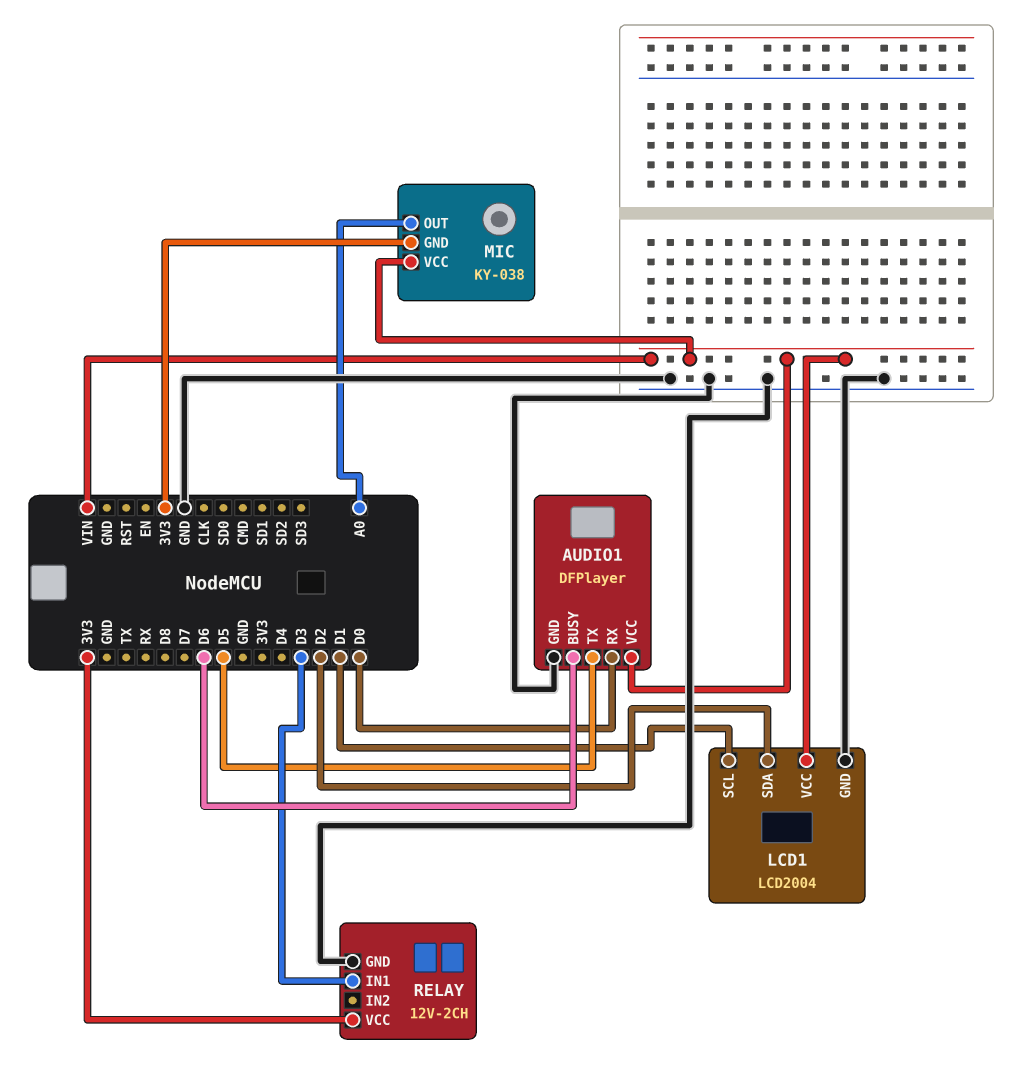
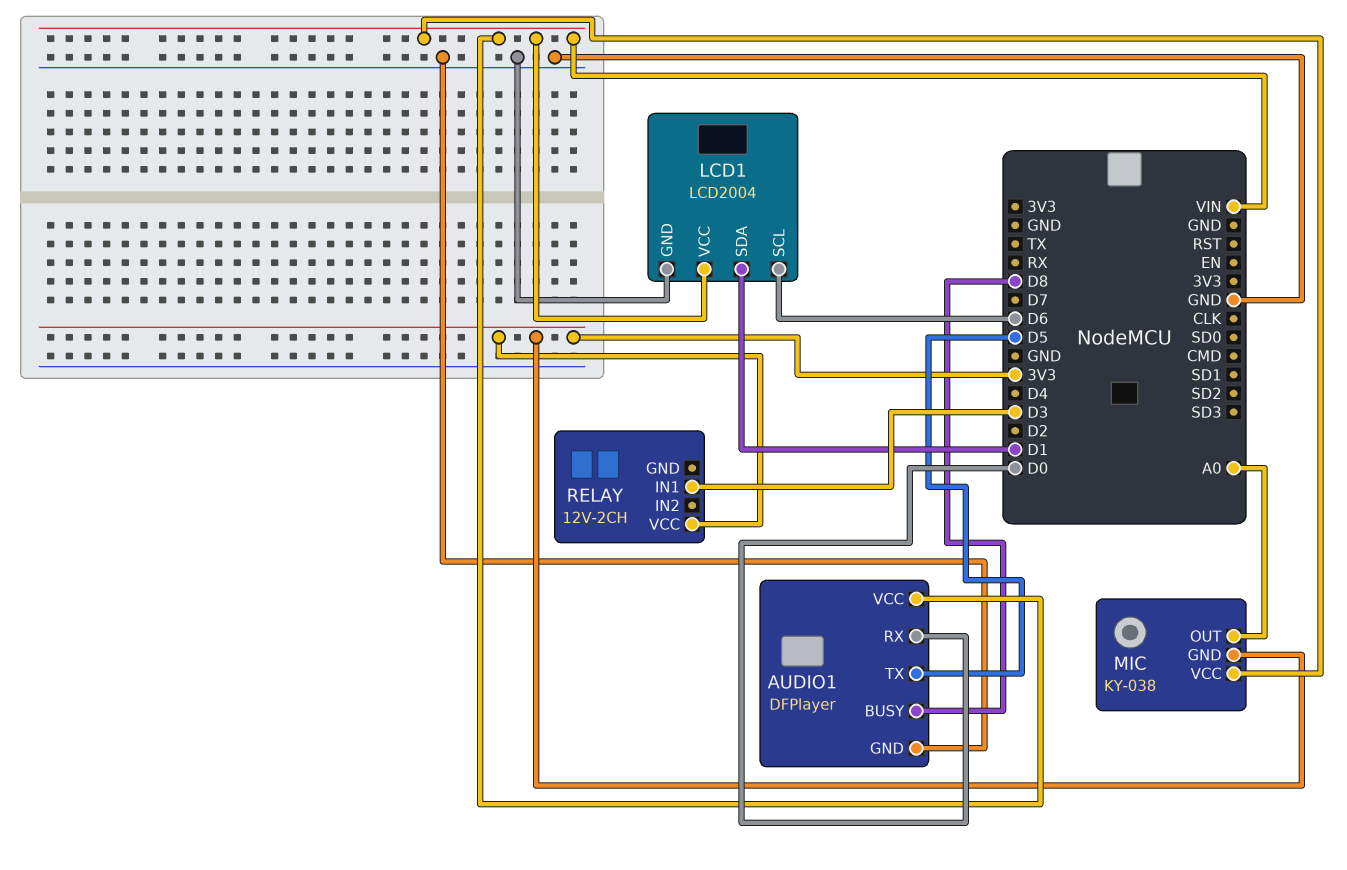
AUDIO1 pin BUSY: D6 -> D8
LCD1 pin SCL: D1 -> D6
LCD1 pin SDA: D2 -> D1
RELAY pin GND: GND -> none

